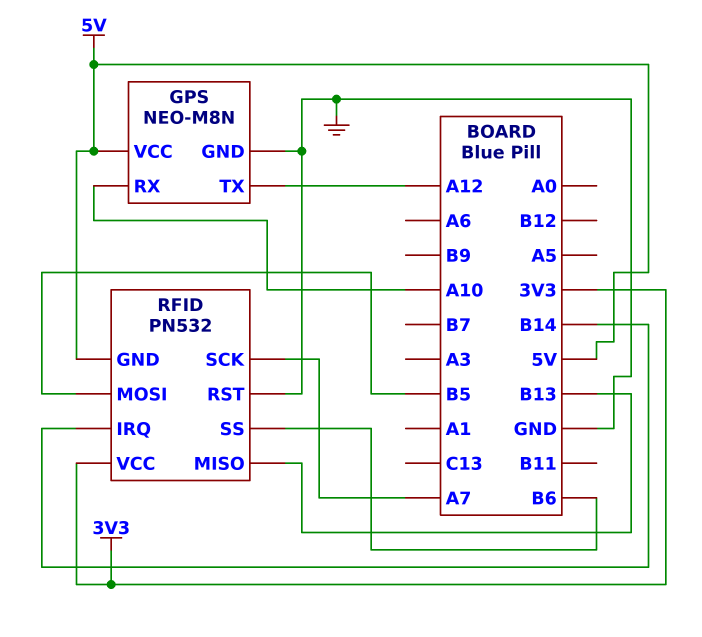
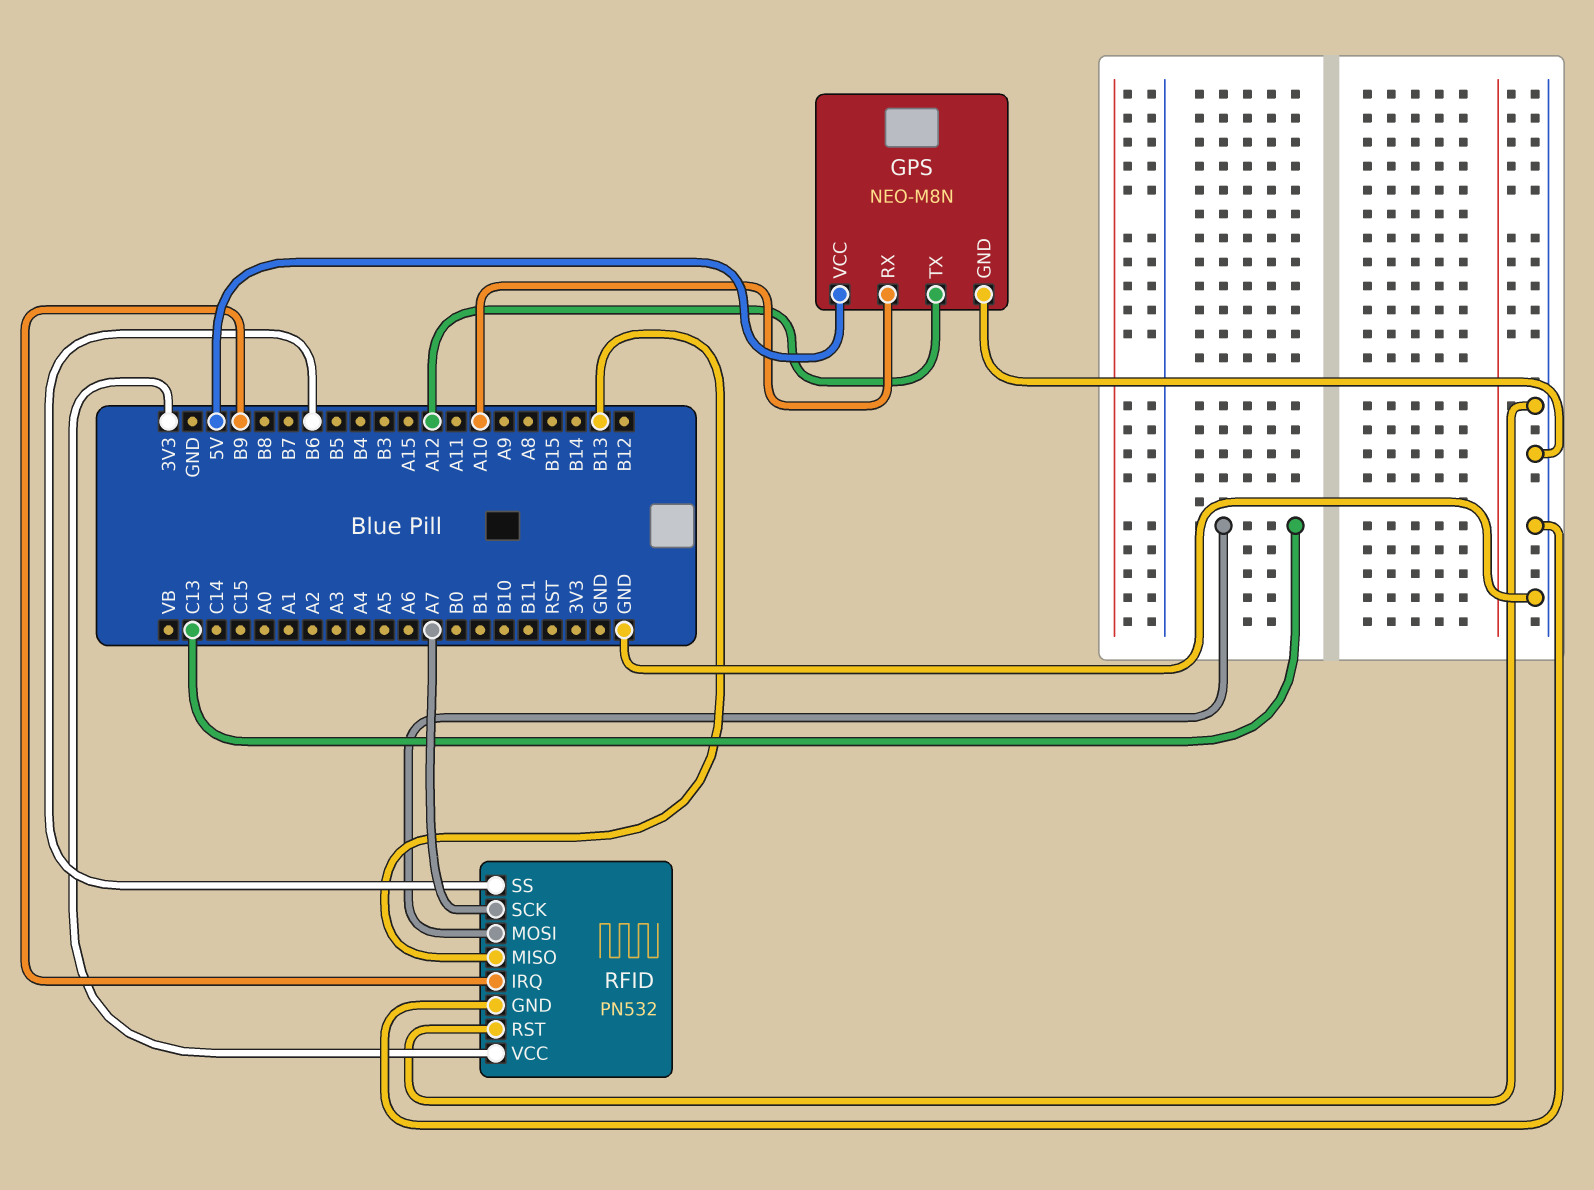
RFID pin GND: 5V -> GND
RFID pin IRQ: B14 -> B9
RFID pin MOSI: B5 -> C13

